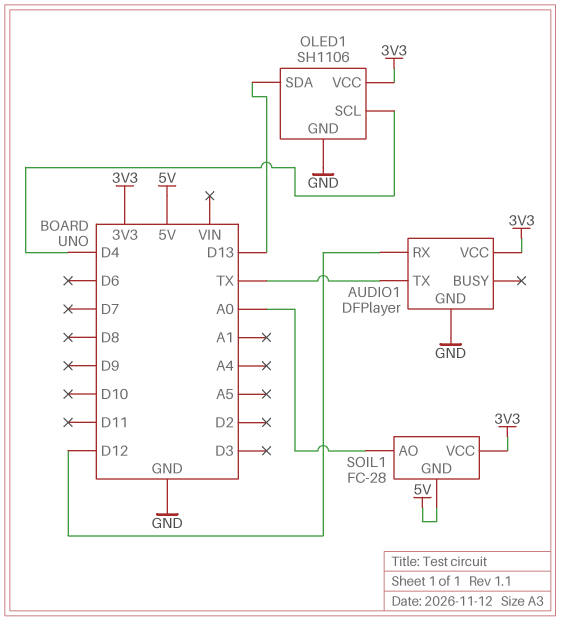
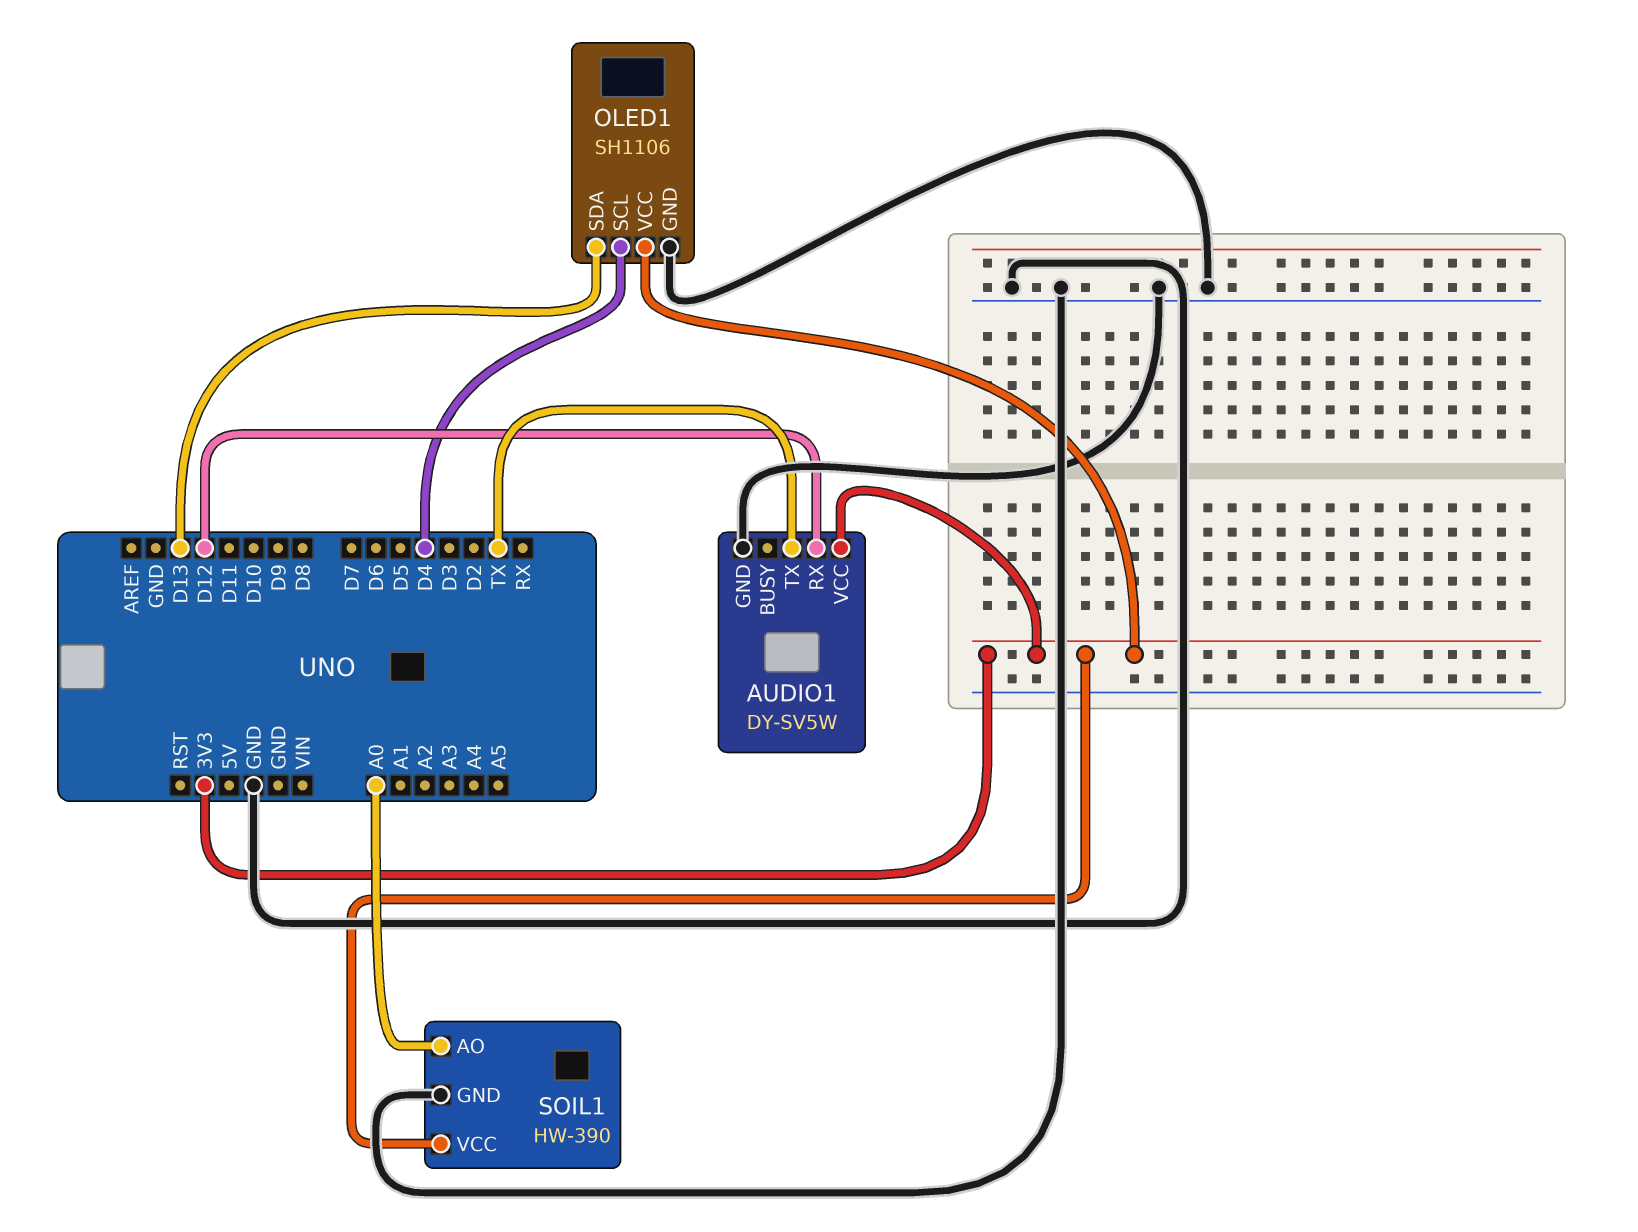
AUDIO1: DFPlayer -> DY-SV5W
SOIL1: FC-28 -> HW-390
SOIL1 pin GND: 5V -> GND

